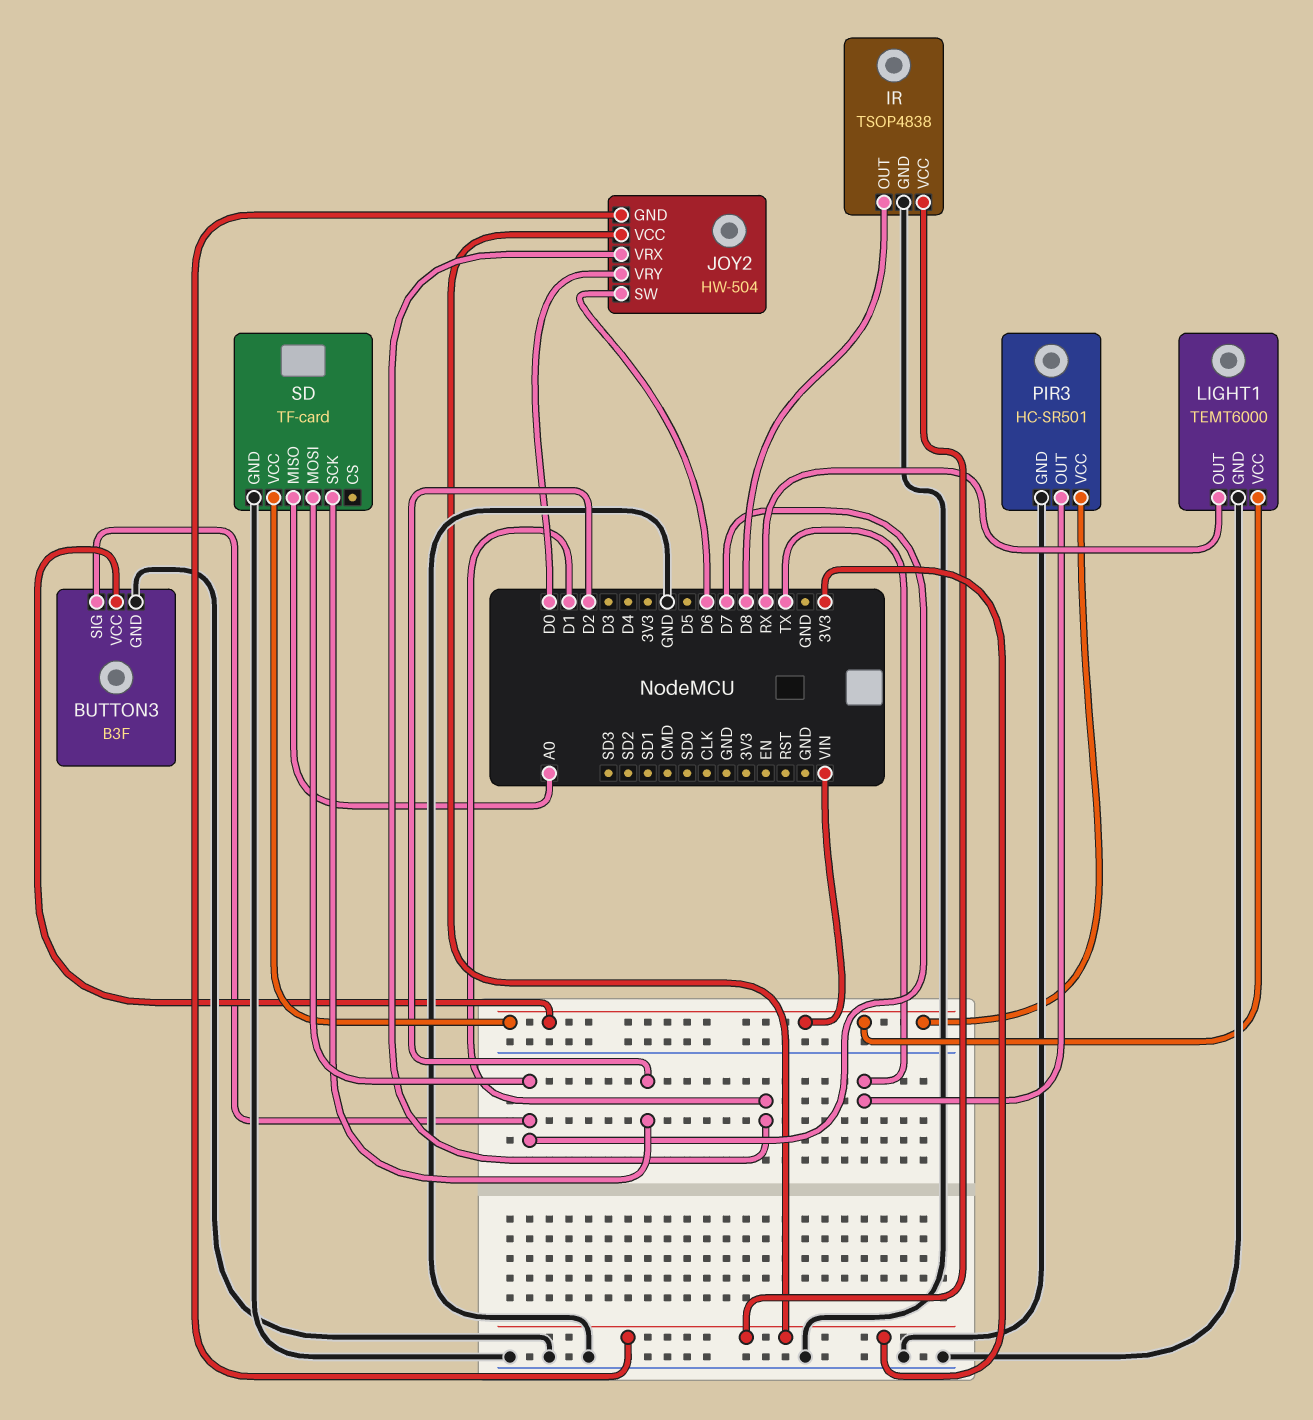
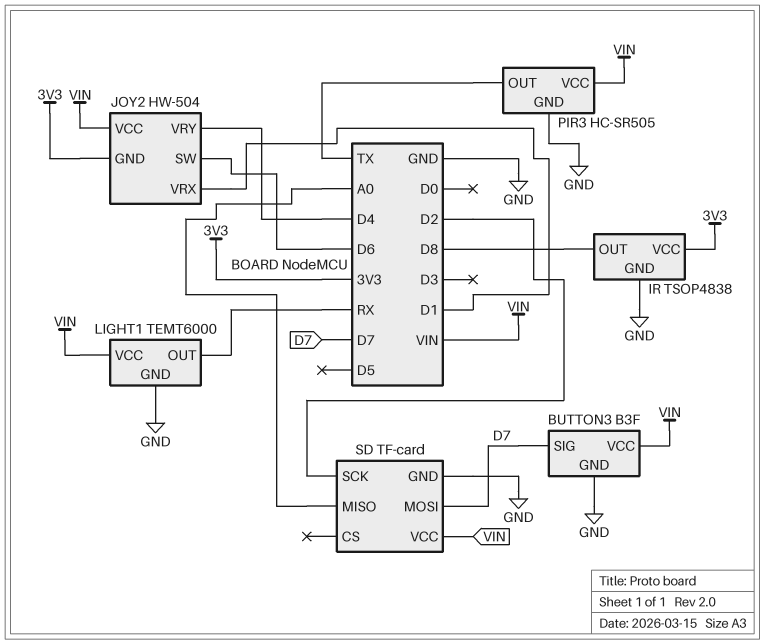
JOY2 pin VCC: 3V3 -> VIN
JOY2 pin VRY: D0 -> D4
PIR3: HC-SR501 -> HC-SR505

